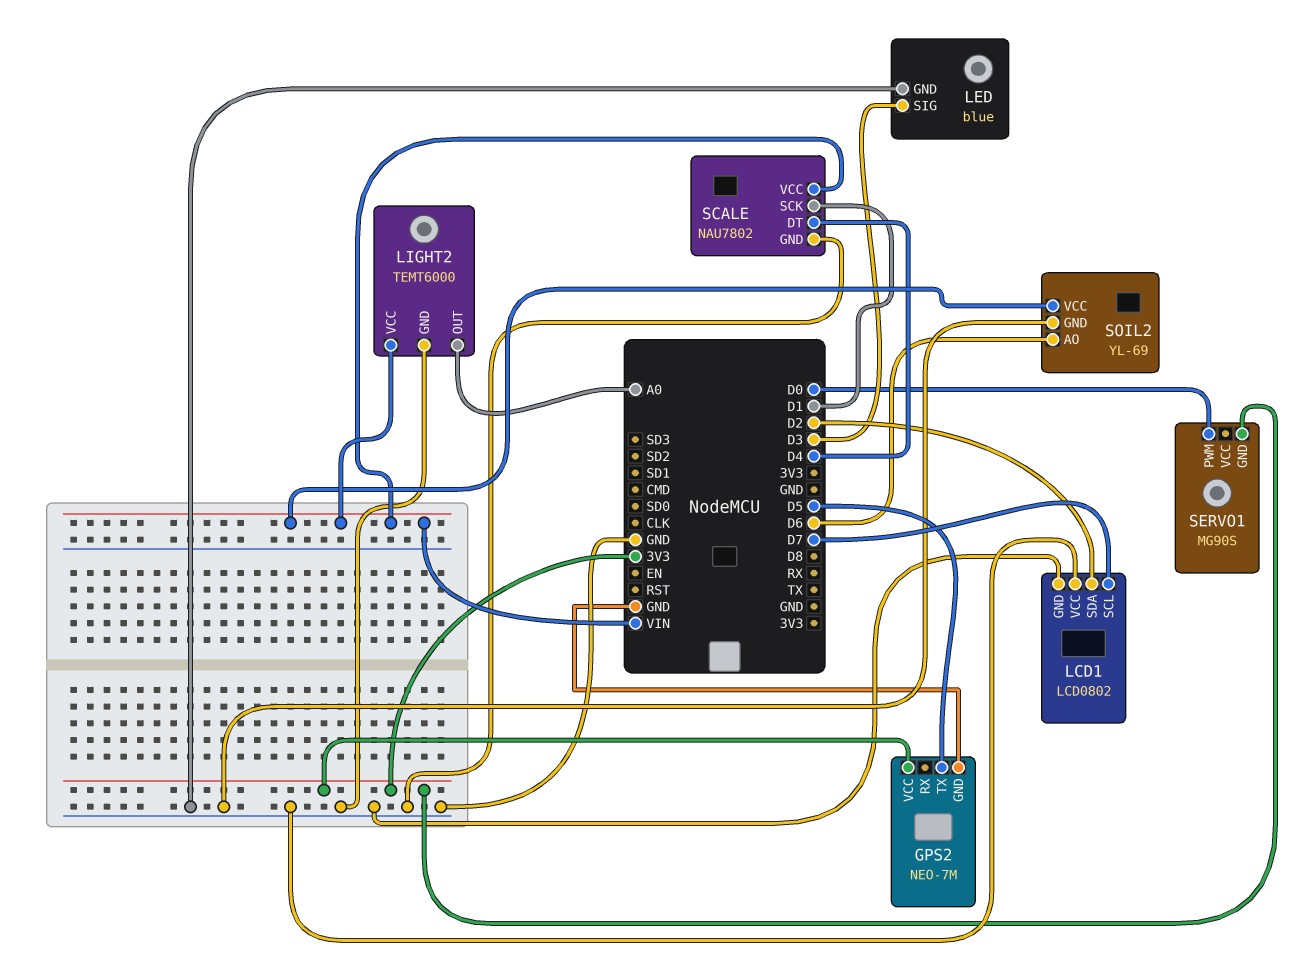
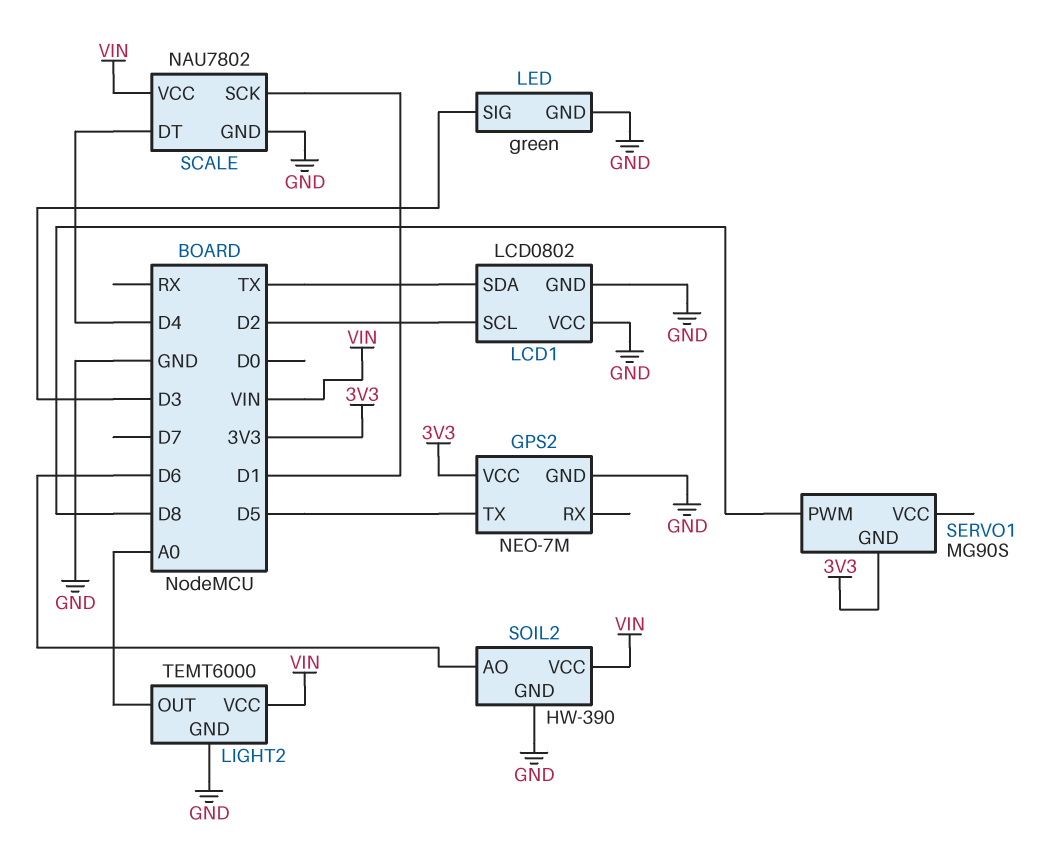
LCD1 pin SCL: D7 -> D2
LCD1 pin SDA: D2 -> TX
LED: blue -> green
SERVO1 pin PWM: D0 -> D8
SOIL2: YL-69 -> HW-390

